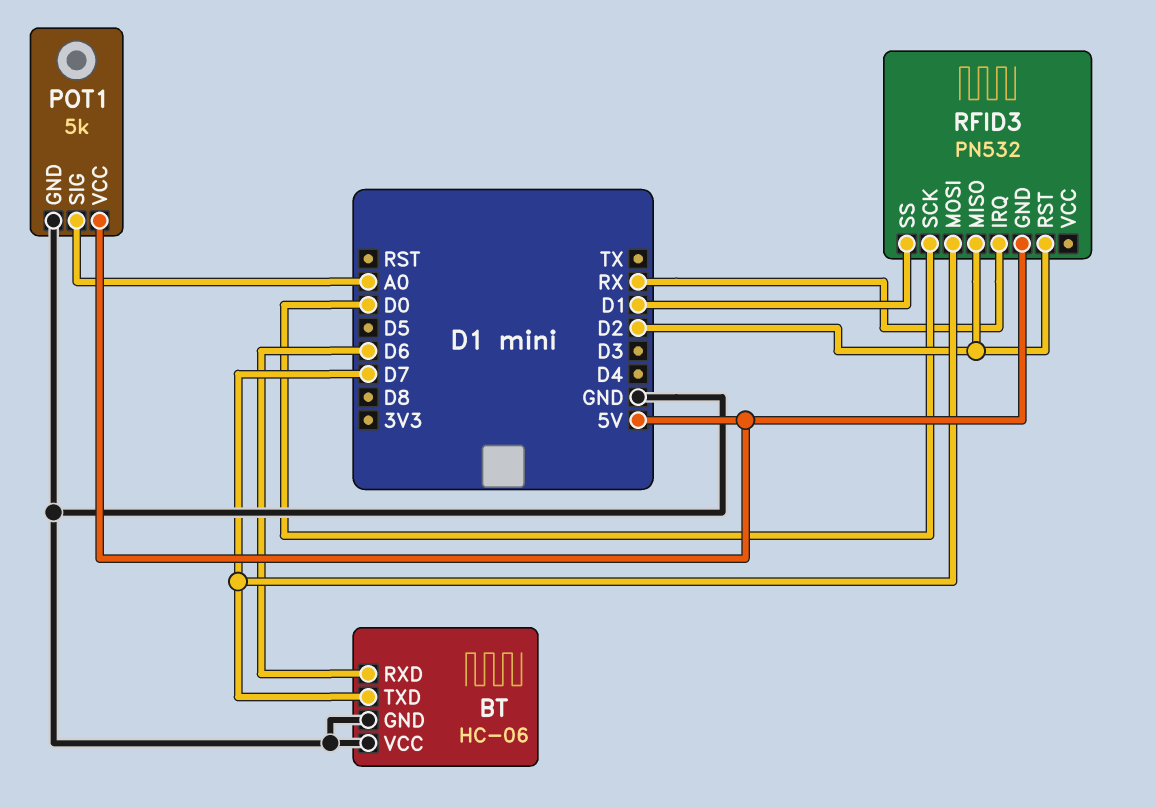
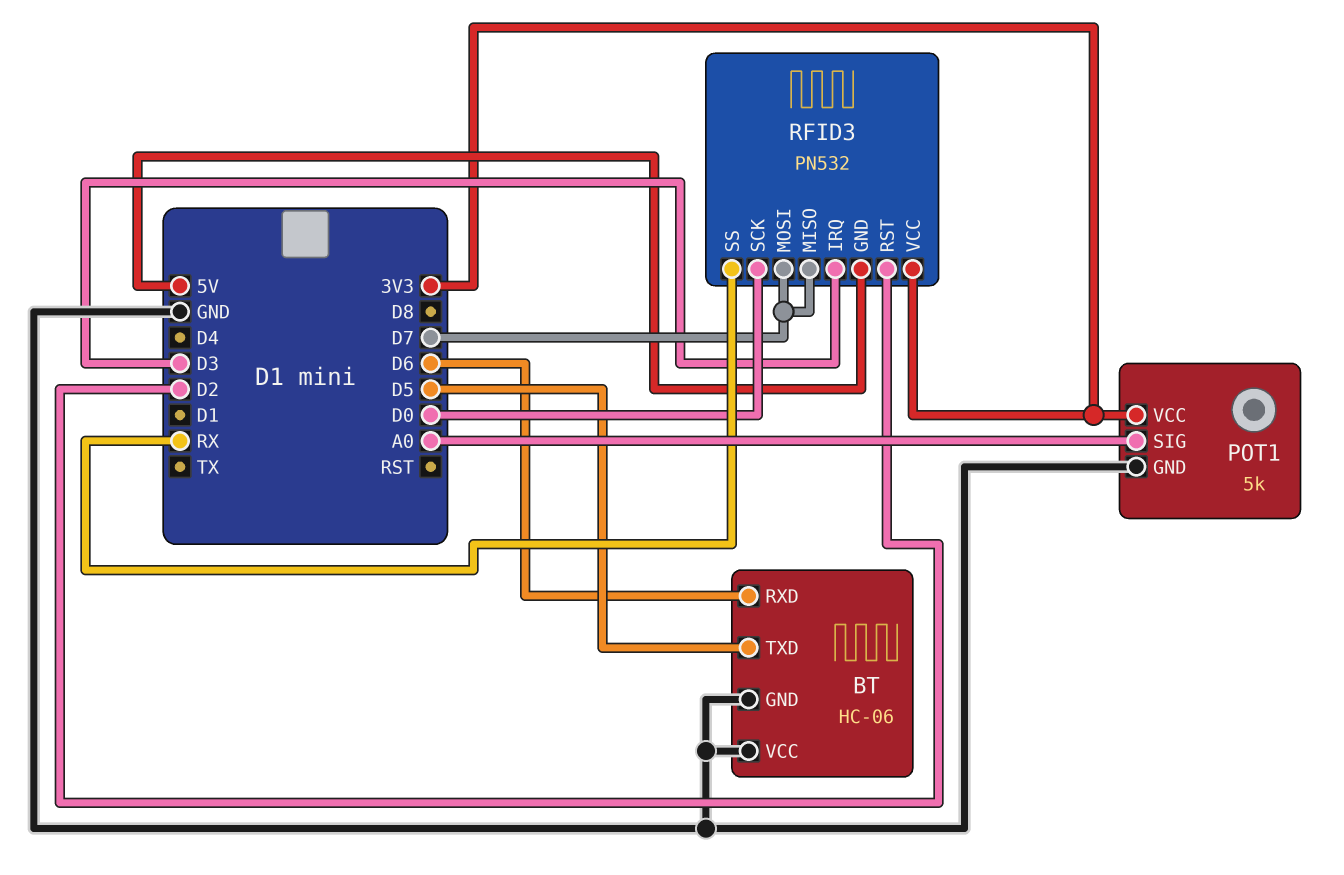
BT pin TXD: D7 -> D5
POT1 pin VCC: 5V -> 3V3
RFID3 pin IRQ: RX -> D3
RFID3 pin MISO: D2 -> D7
RFID3 pin SS: D1 -> RX
RFID3 pin VCC: none -> 3V3

